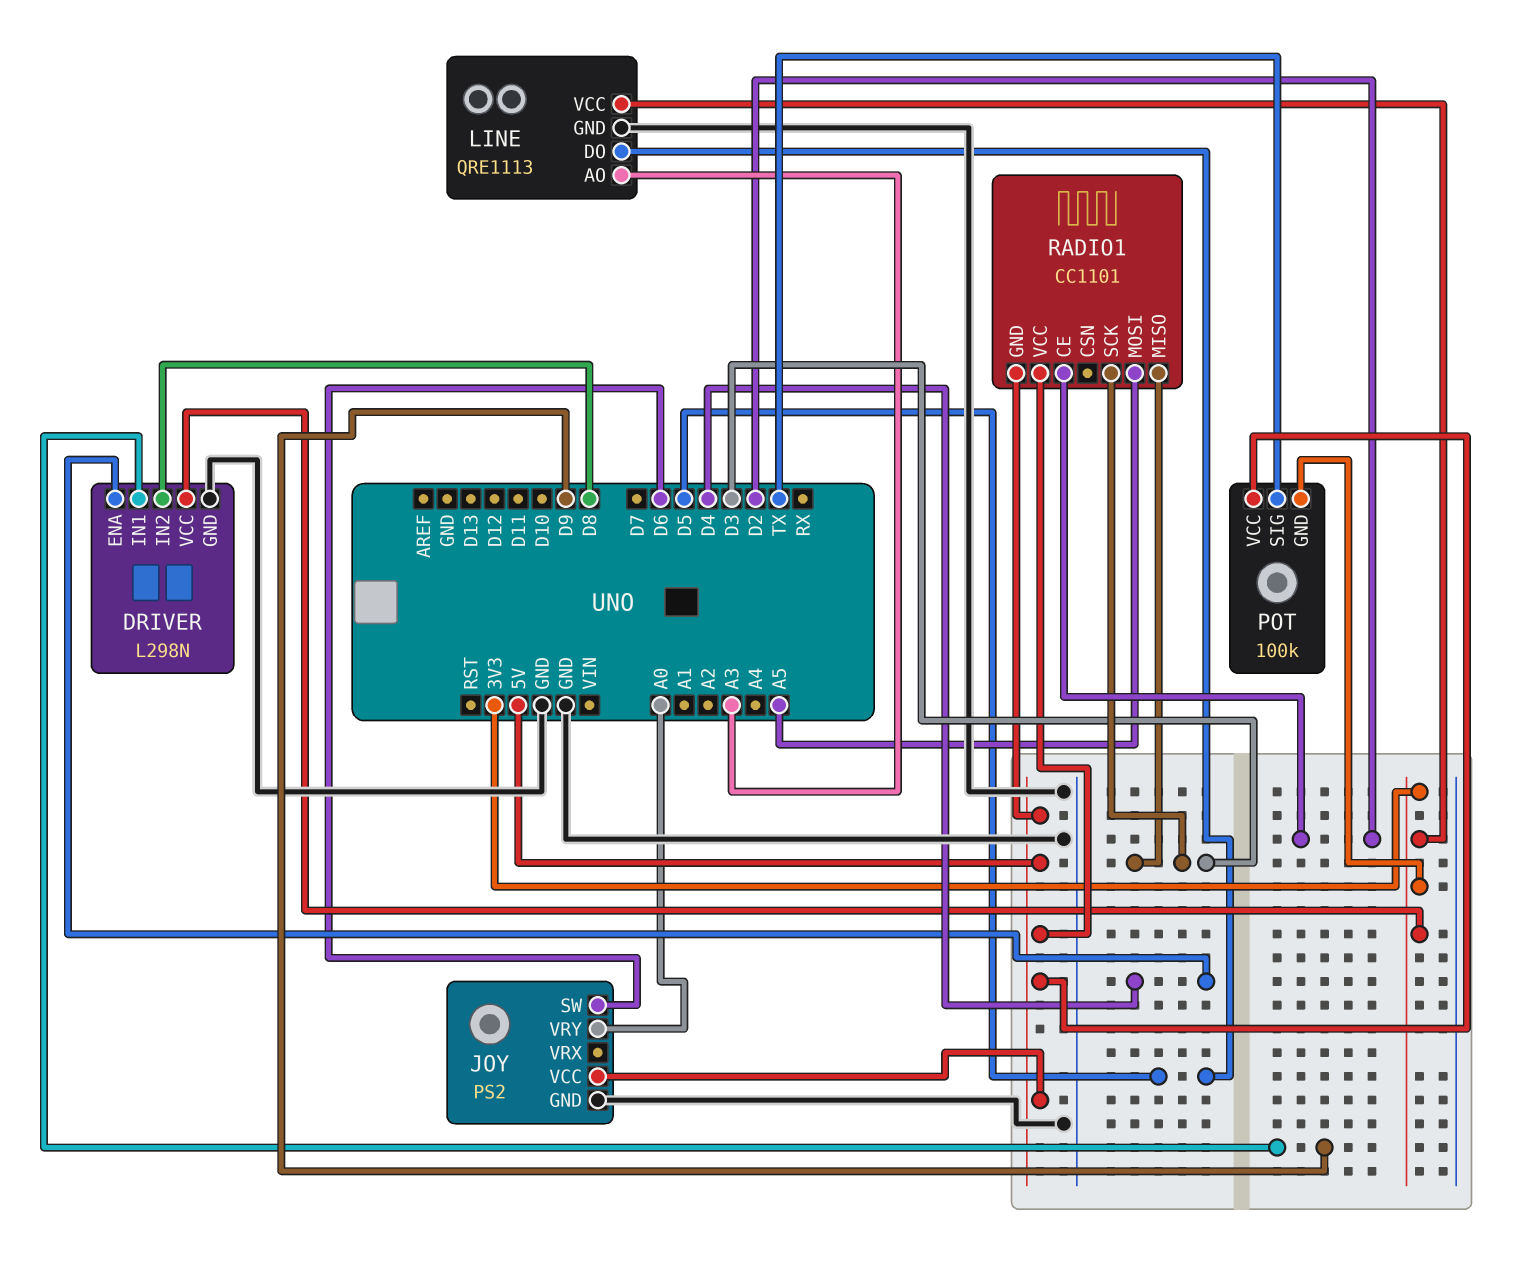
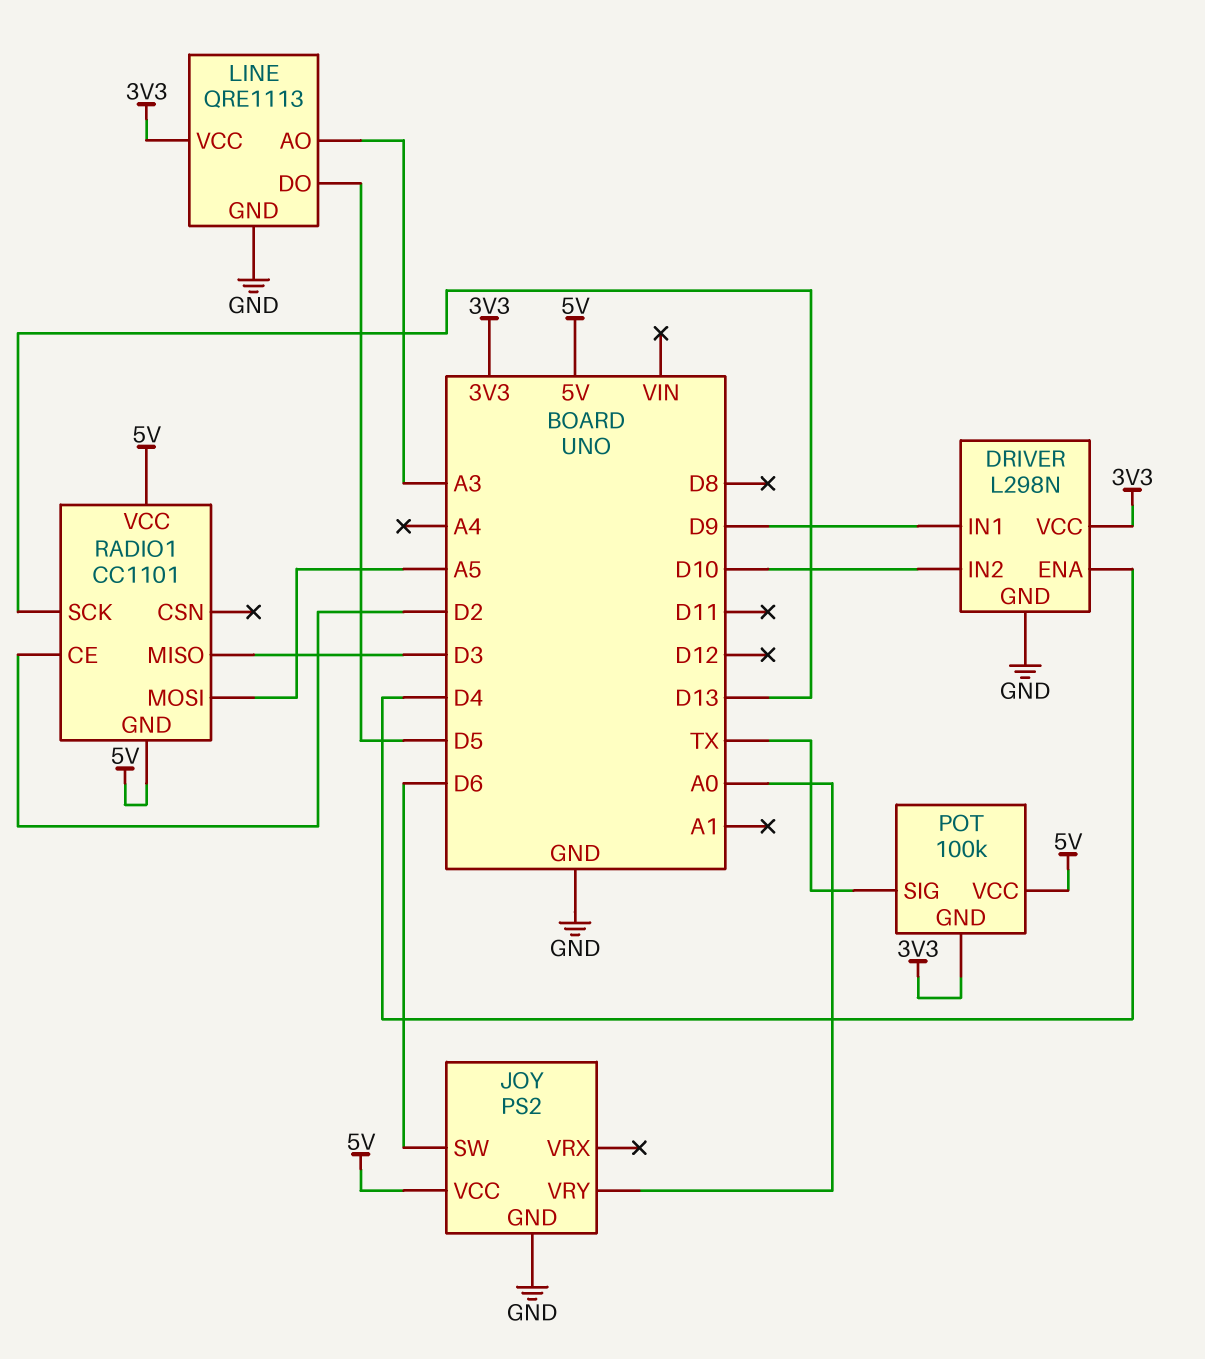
DRIVER pin IN2: D8 -> D10
RADIO1 pin SCK: D3 -> D13

